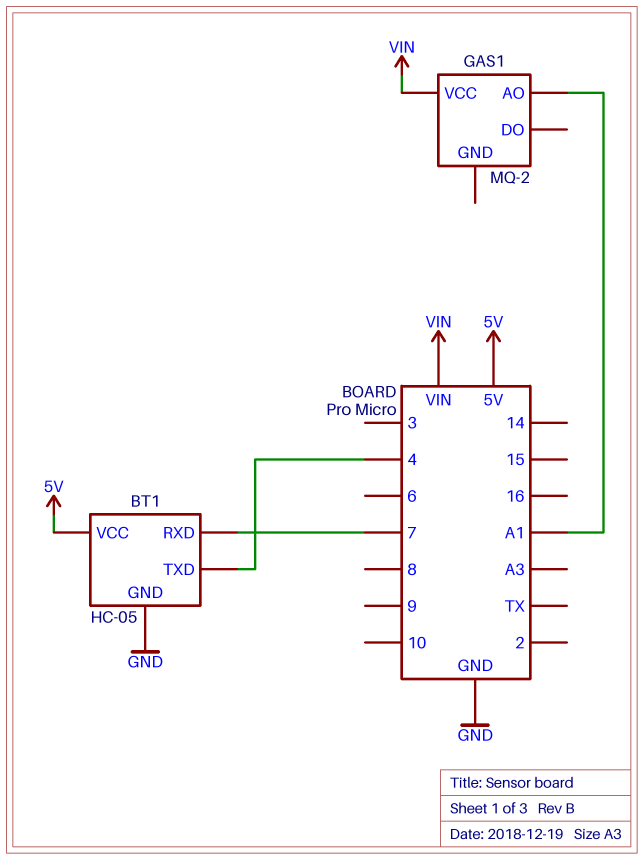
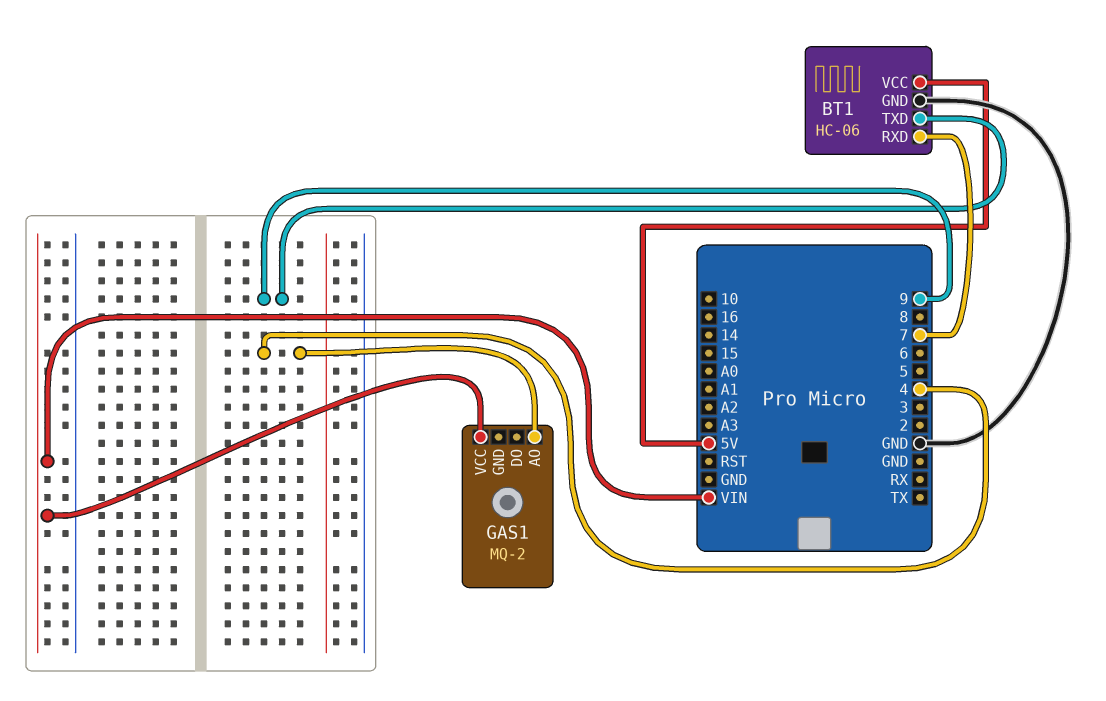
BT1: HC-05 -> HC-06
BT1 pin TXD: 4 -> 9
GAS1 pin AO: A1 -> 4

